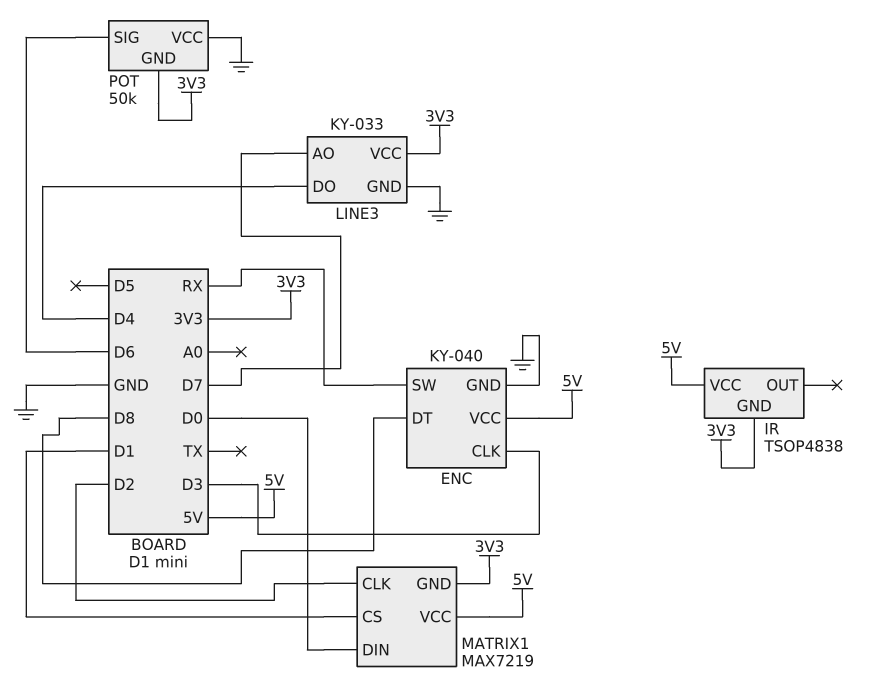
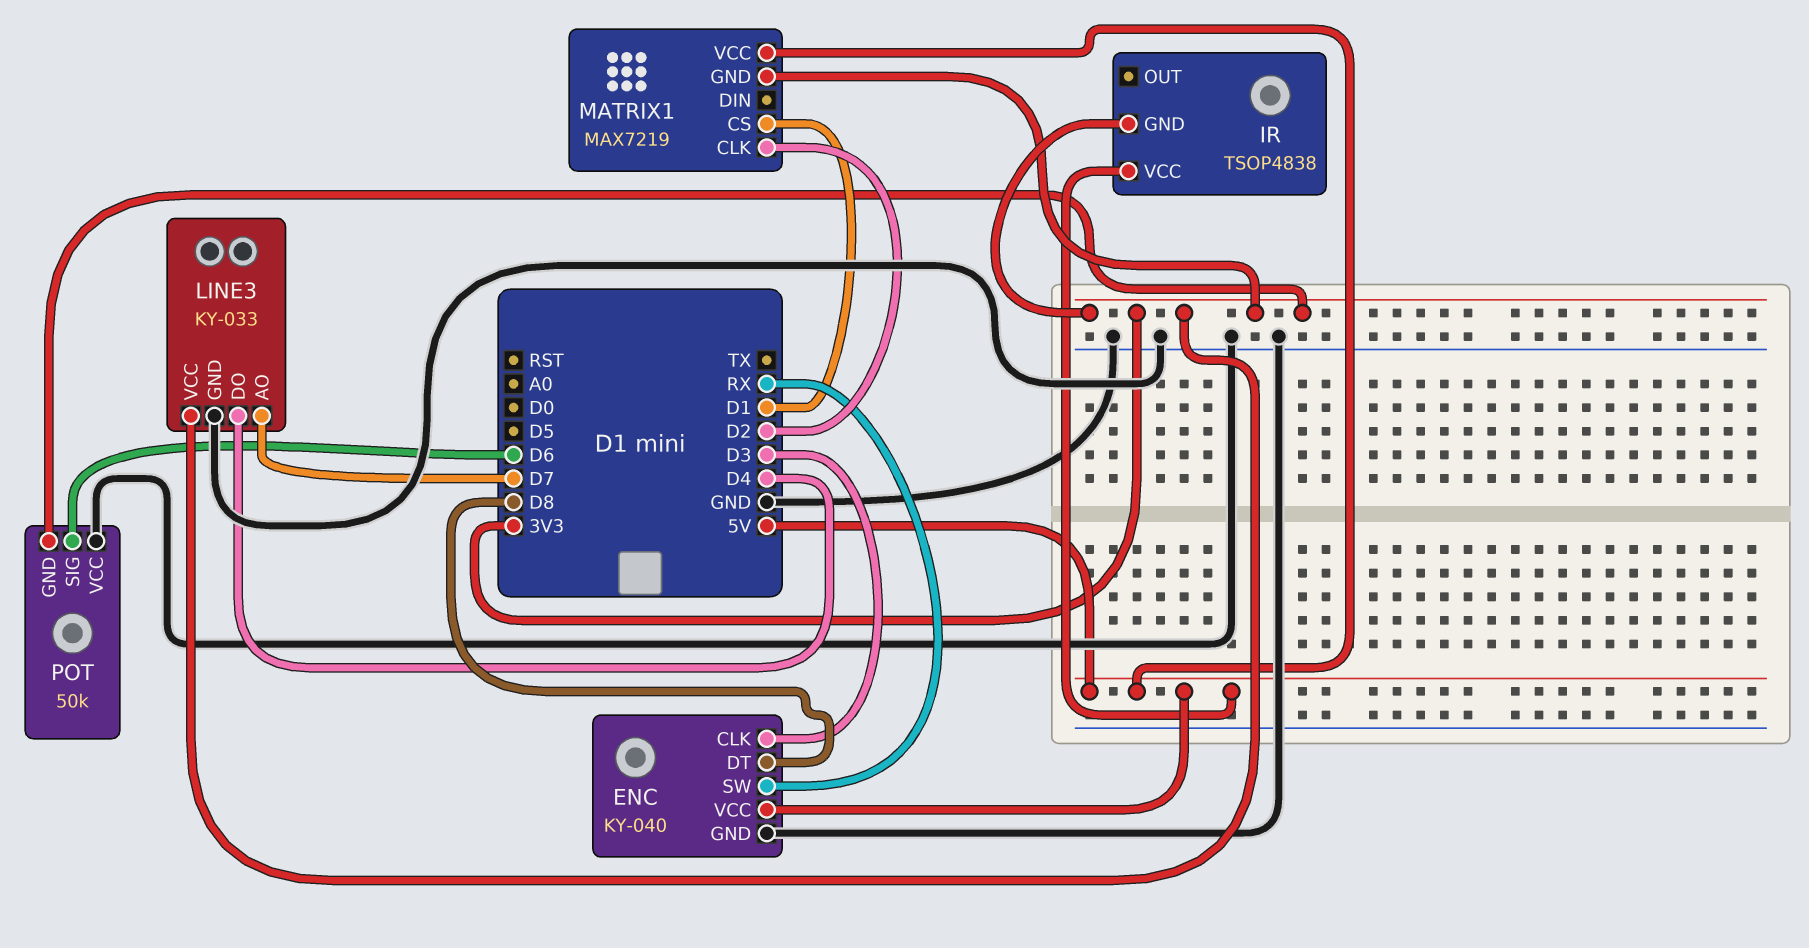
MATRIX1 pin DIN: D0 -> none

